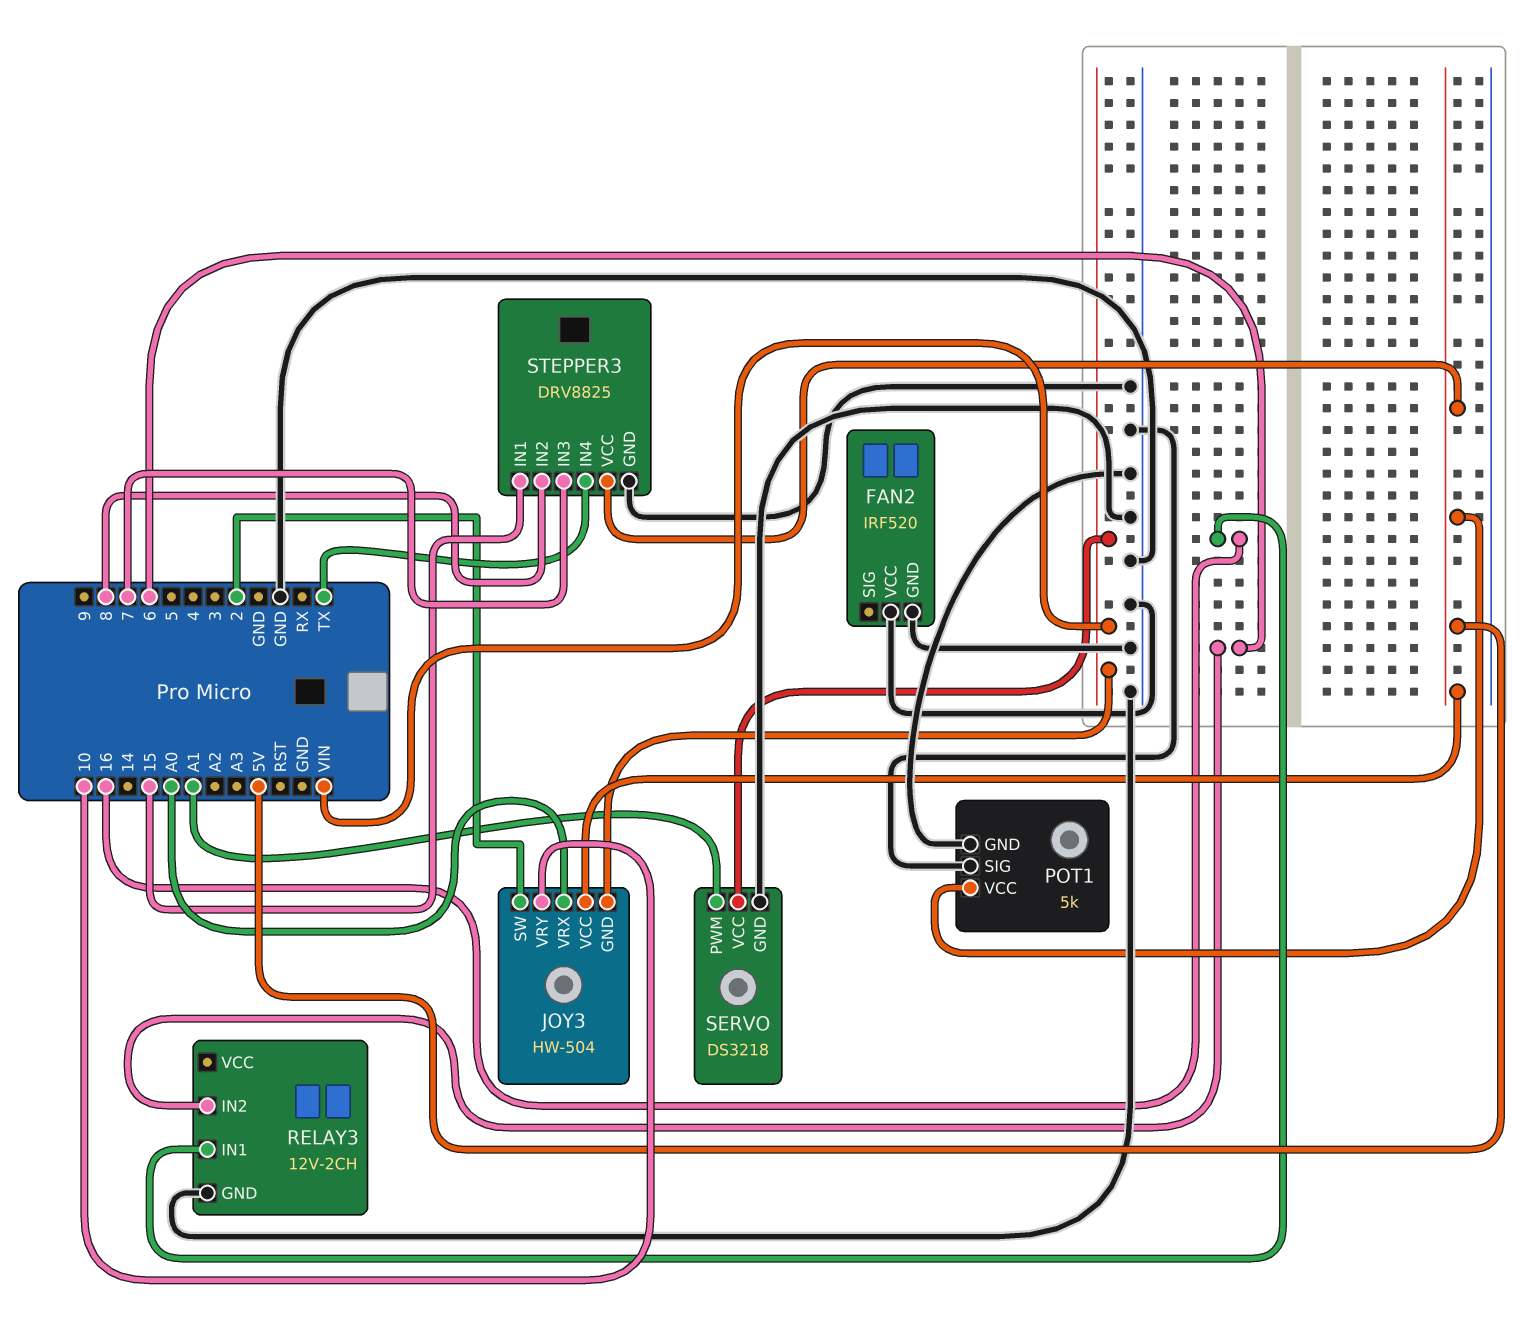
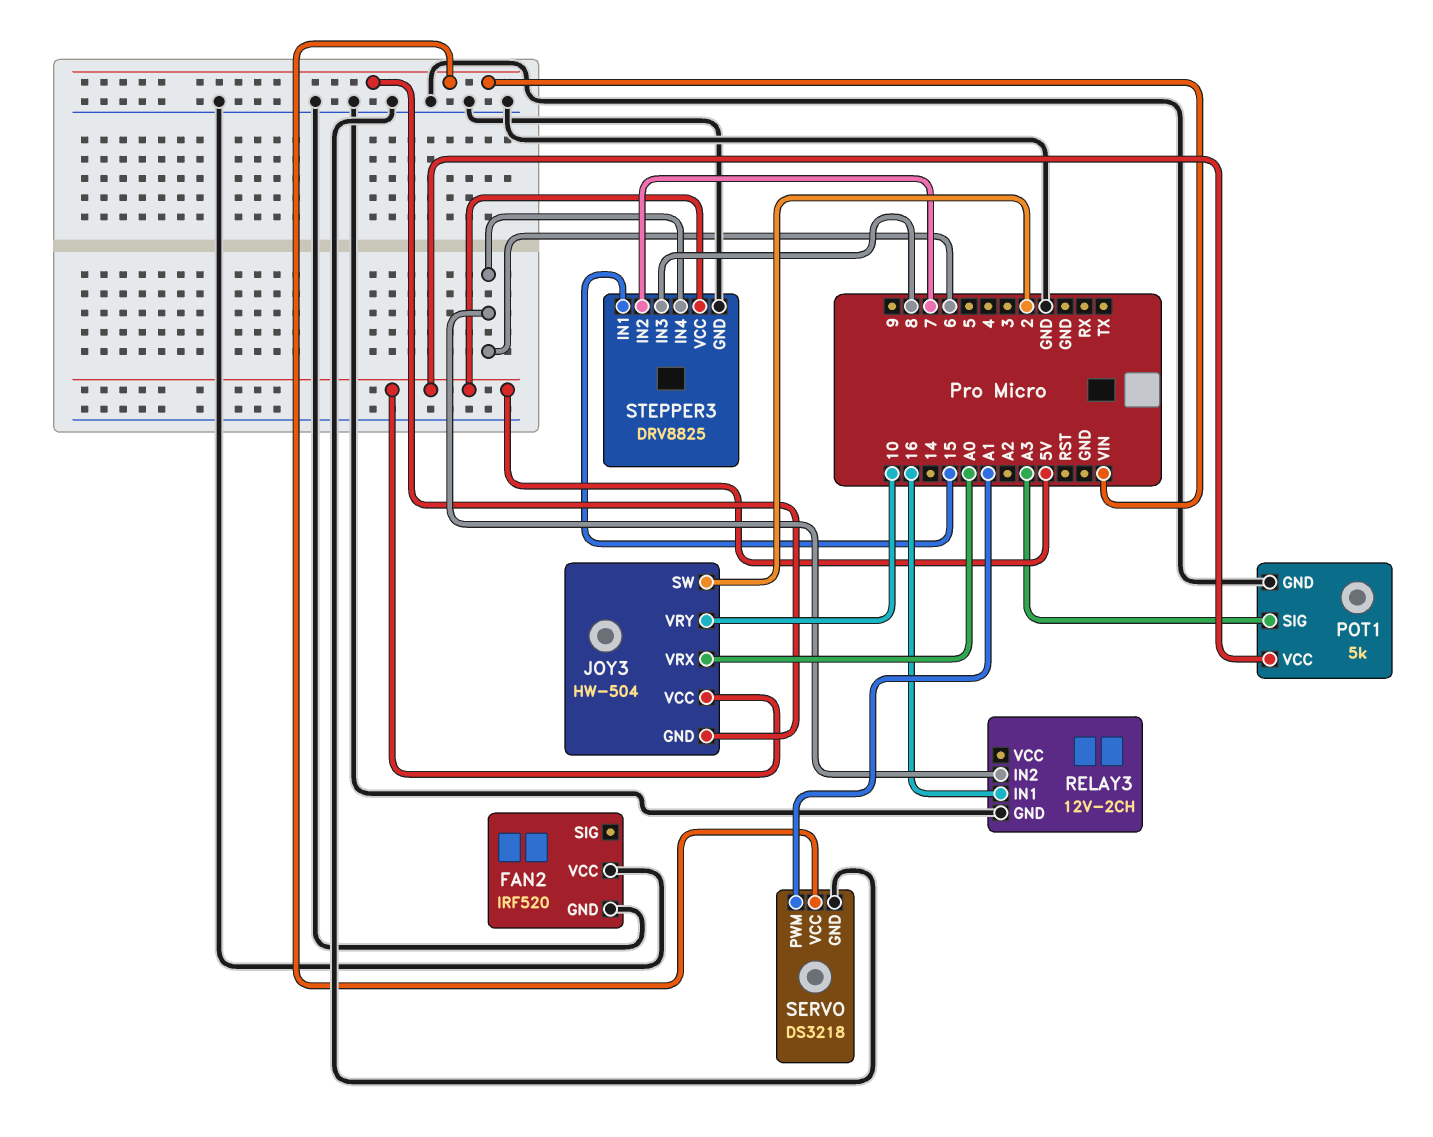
POT1 pin SIG: GND -> A3
STEPPER3 pin IN2: 8 -> 7
STEPPER3 pin IN3: 7 -> 8
STEPPER3 pin IN4: TX -> 6

